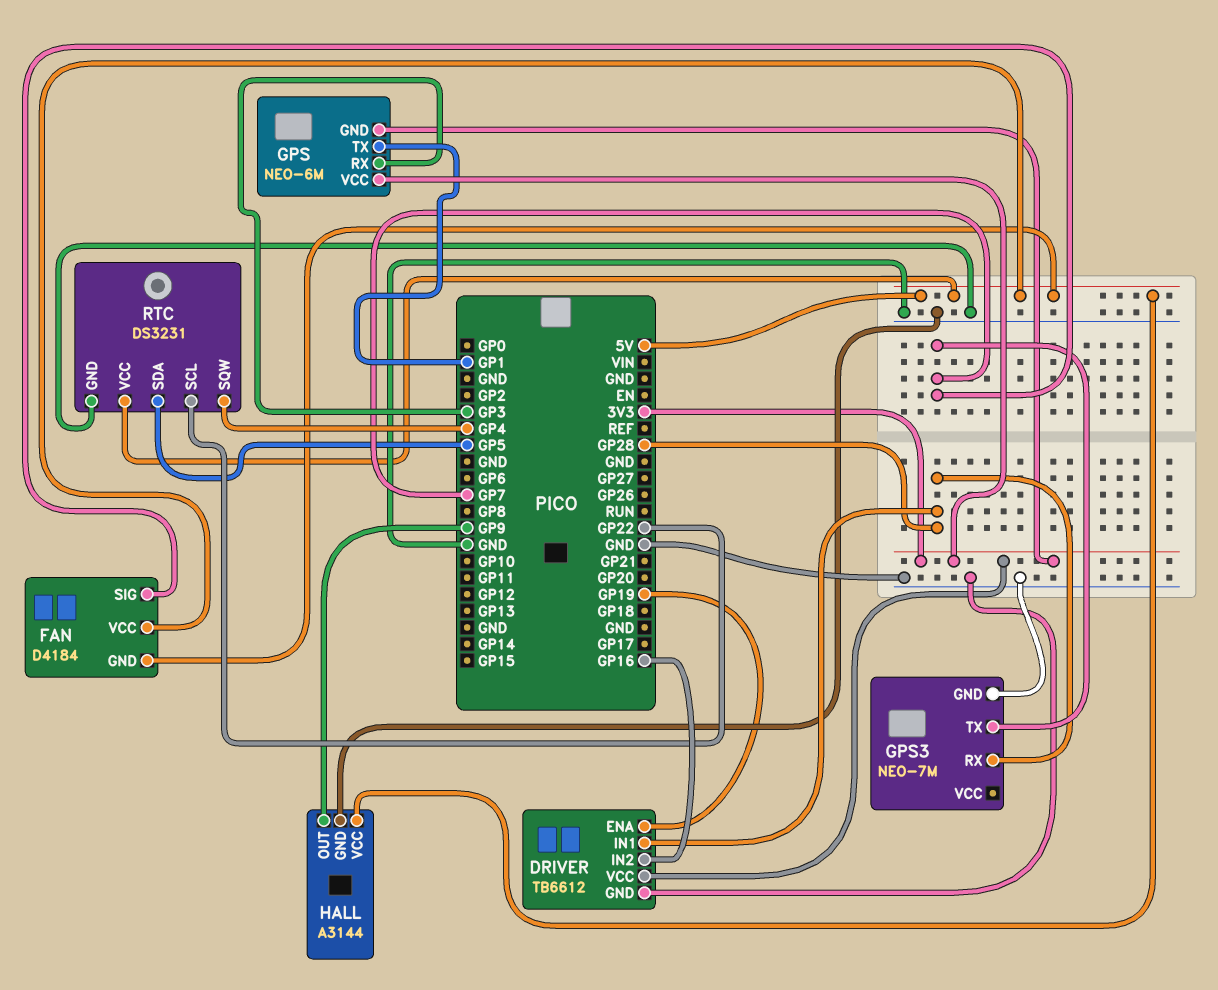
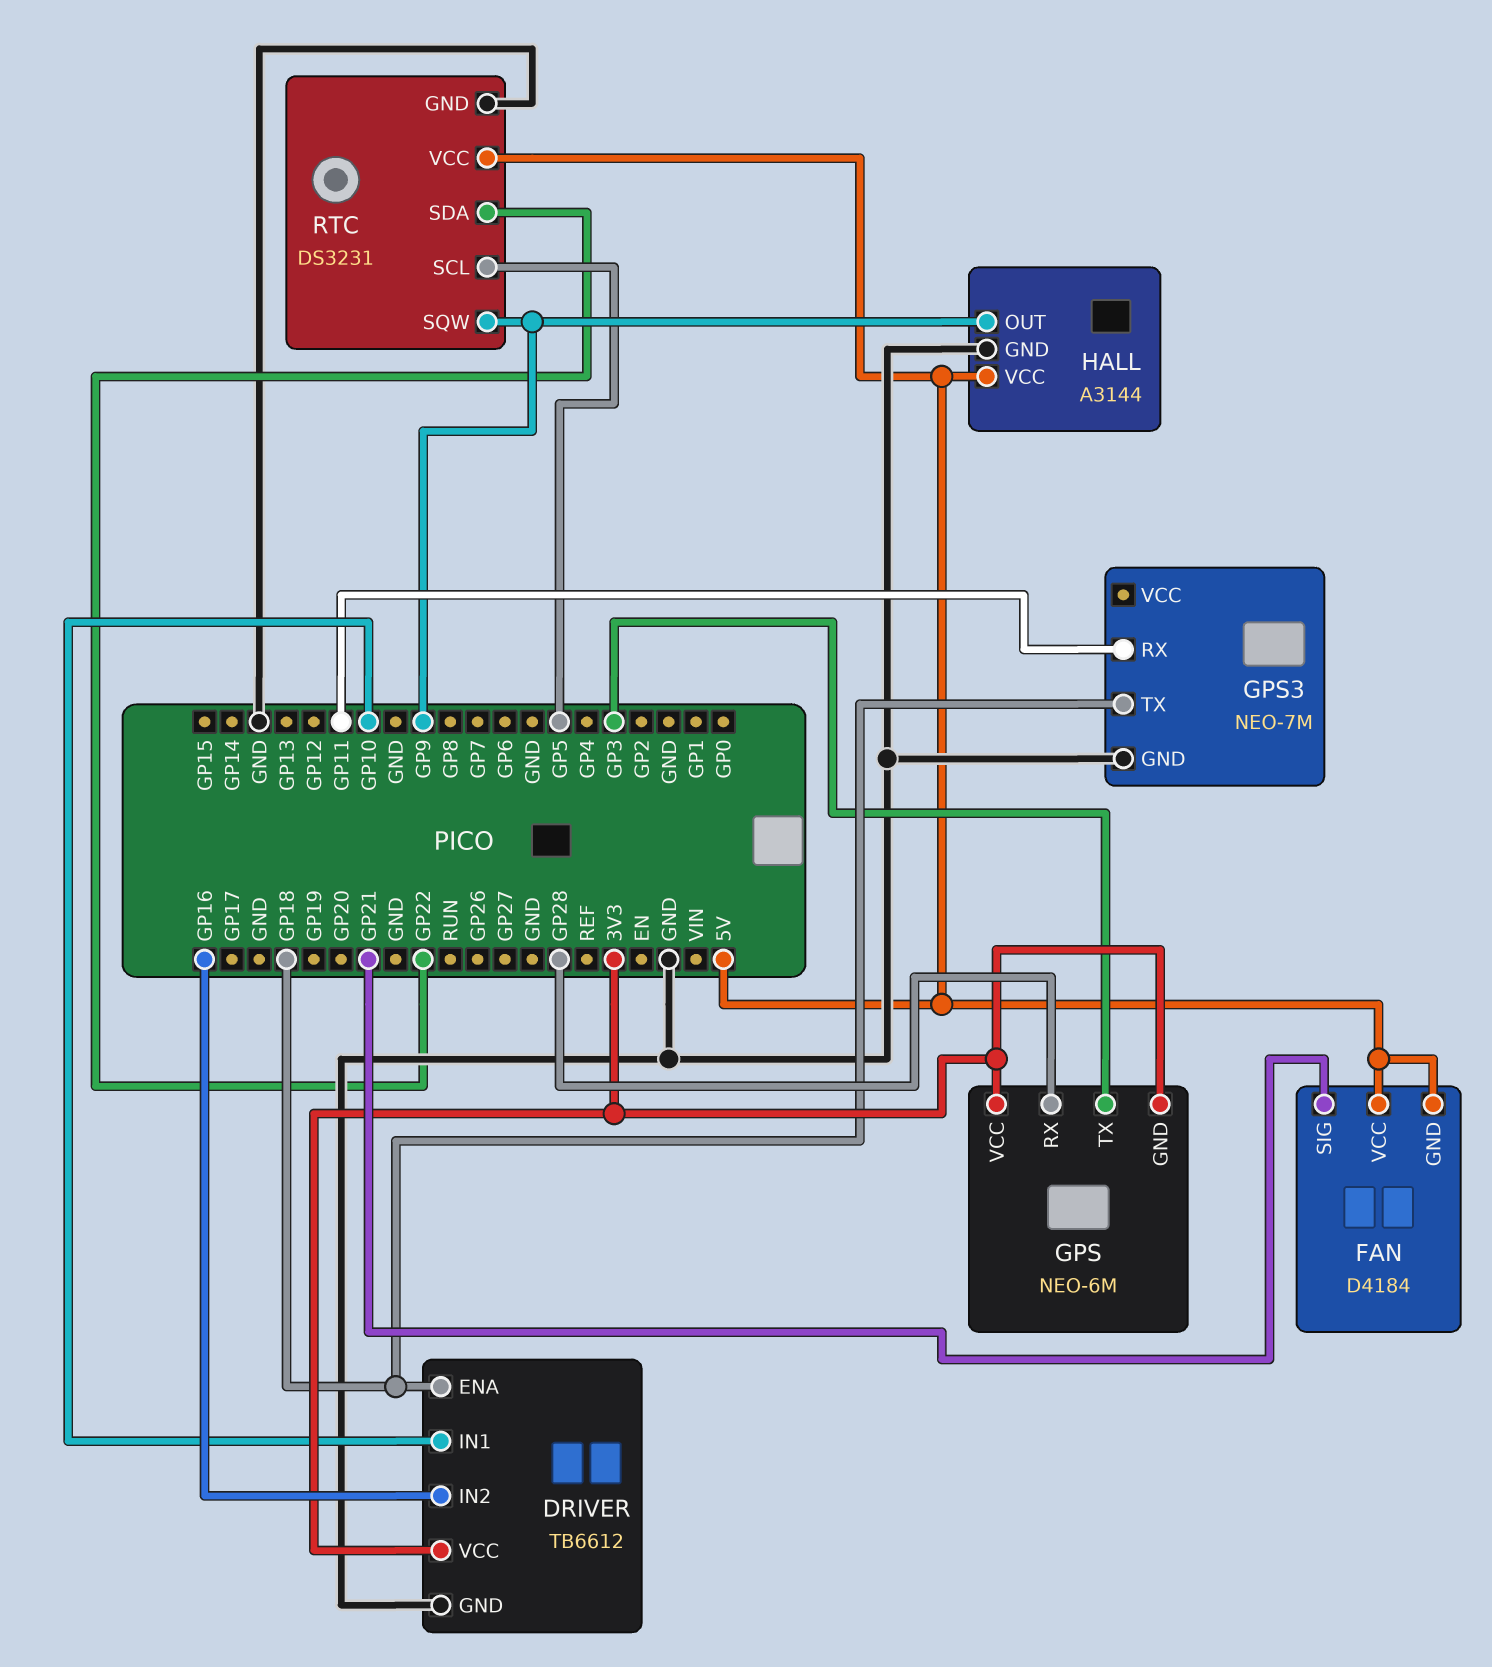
DRIVER pin ENA: GP19 -> GP18
DRIVER pin IN1: GP28 -> GP10
FAN pin SIG: GP7 -> GP21
GPS pin RX: GP3 -> GP28
GPS pin TX: GP1 -> GP3
GPS3 pin RX: GP28 -> GP11
GPS3 pin TX: GP7 -> GP18
RTC pin SCL: GP22 -> GP5
RTC pin SDA: GP5 -> GP22
RTC pin SQW: GP4 -> GP9

